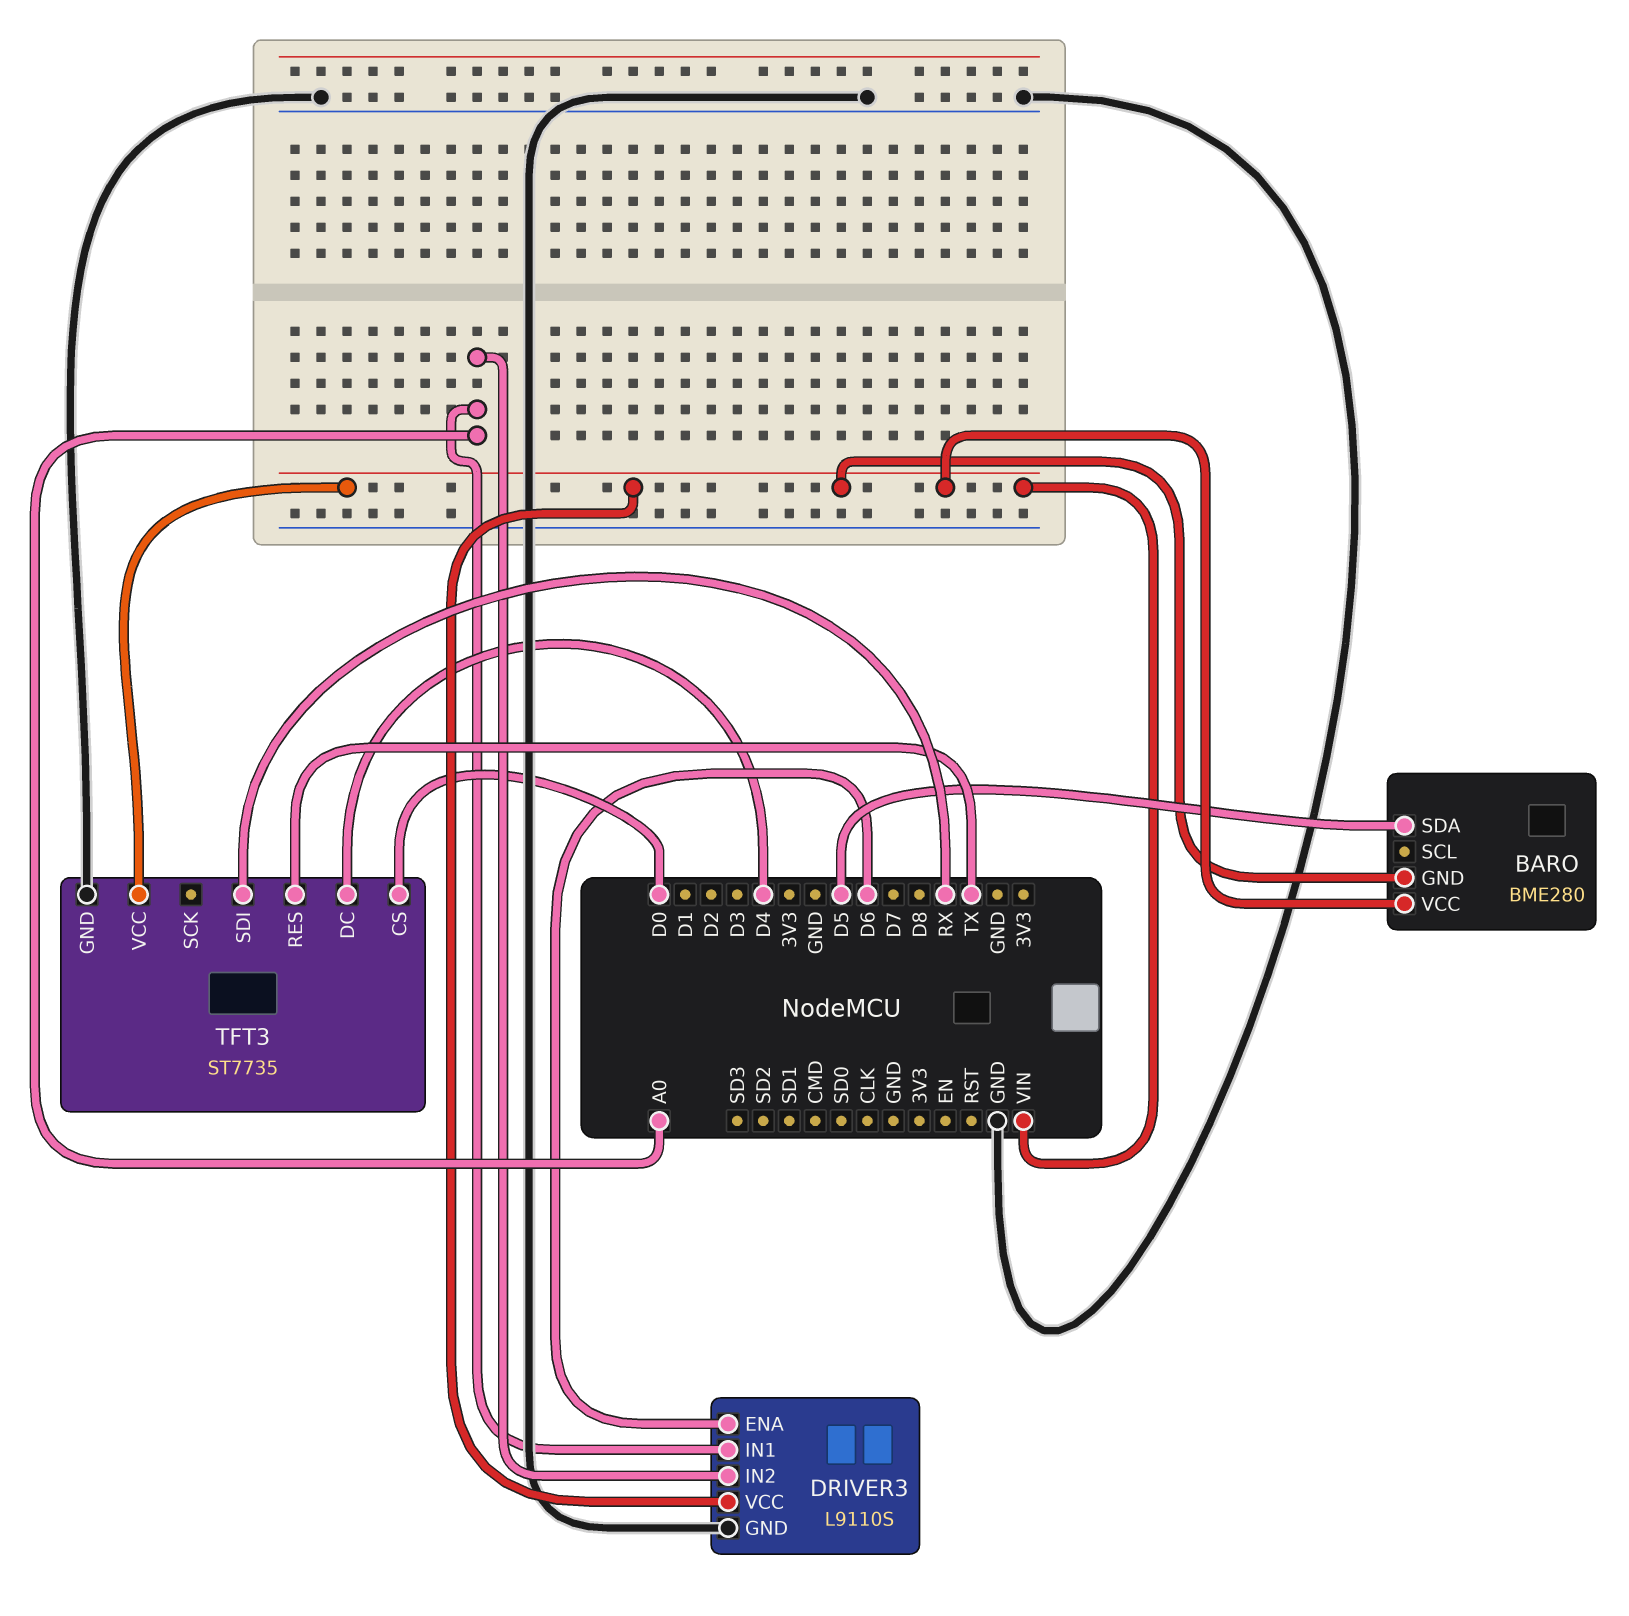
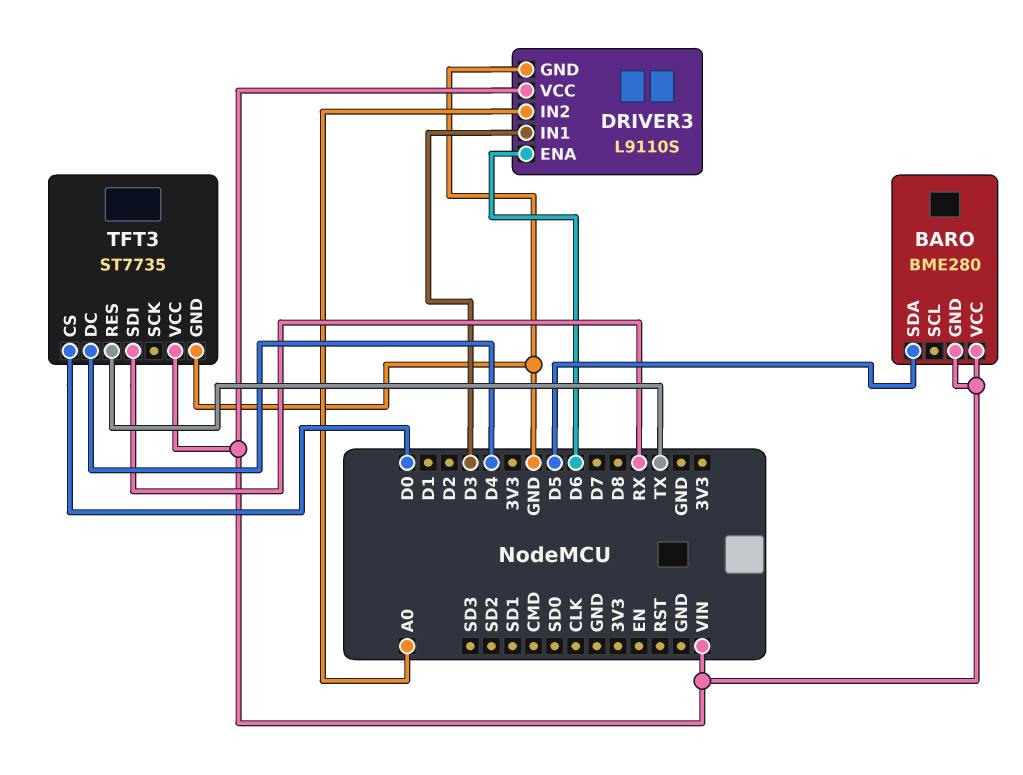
DRIVER3 pin IN1: A0 -> D3

